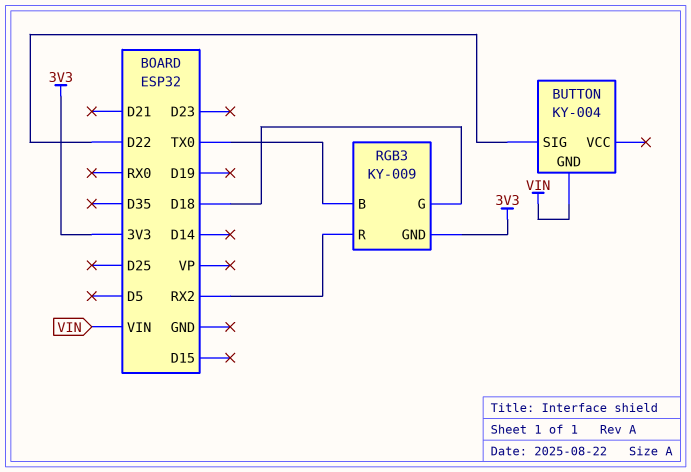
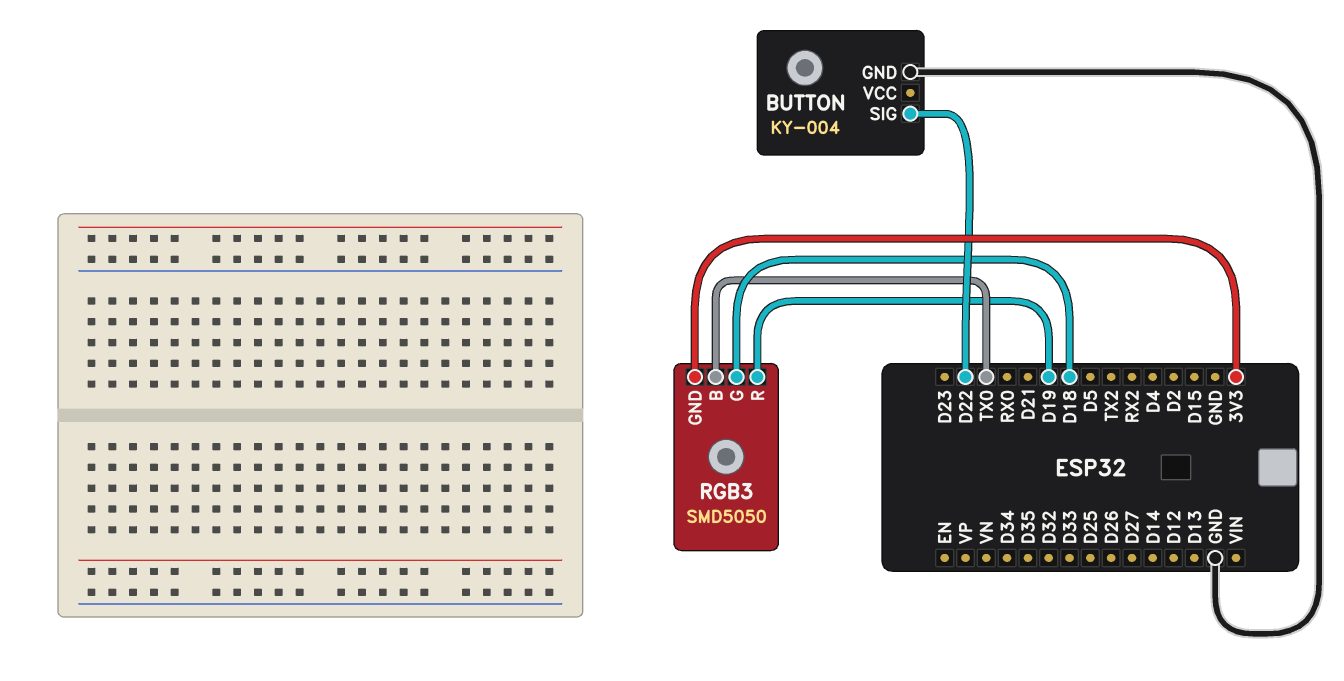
BUTTON pin GND: VIN -> GND
RGB3: KY-009 -> SMD5050
RGB3 pin R: RX2 -> D19

